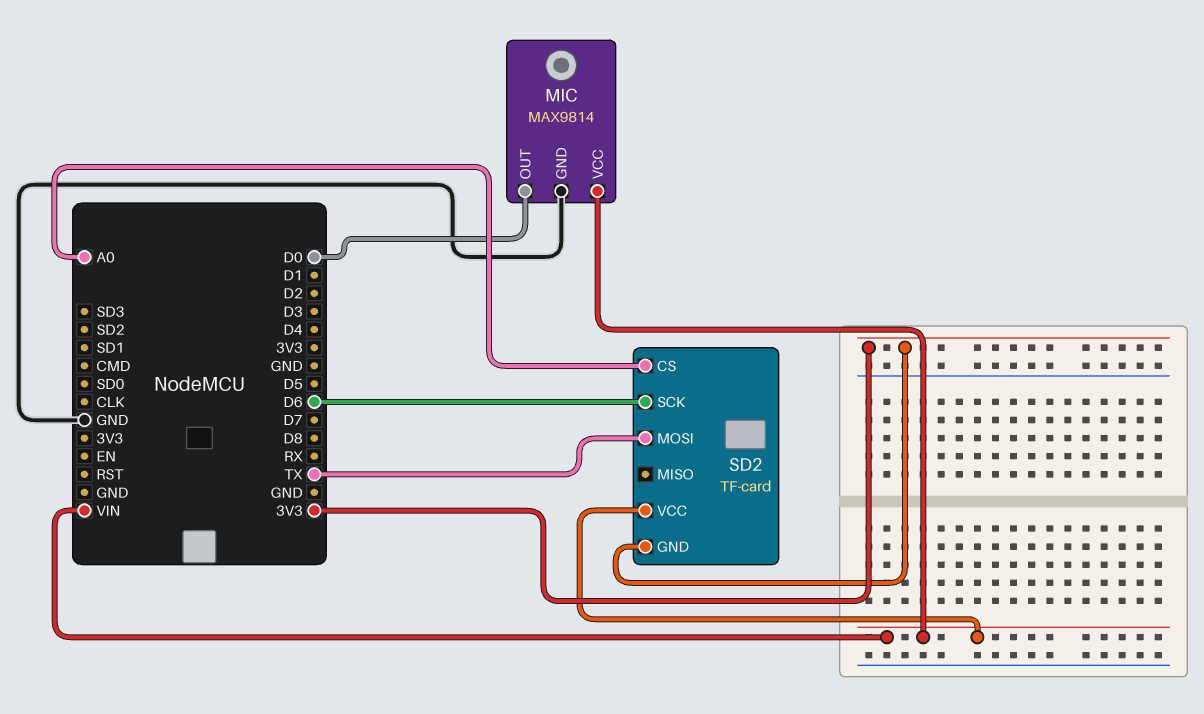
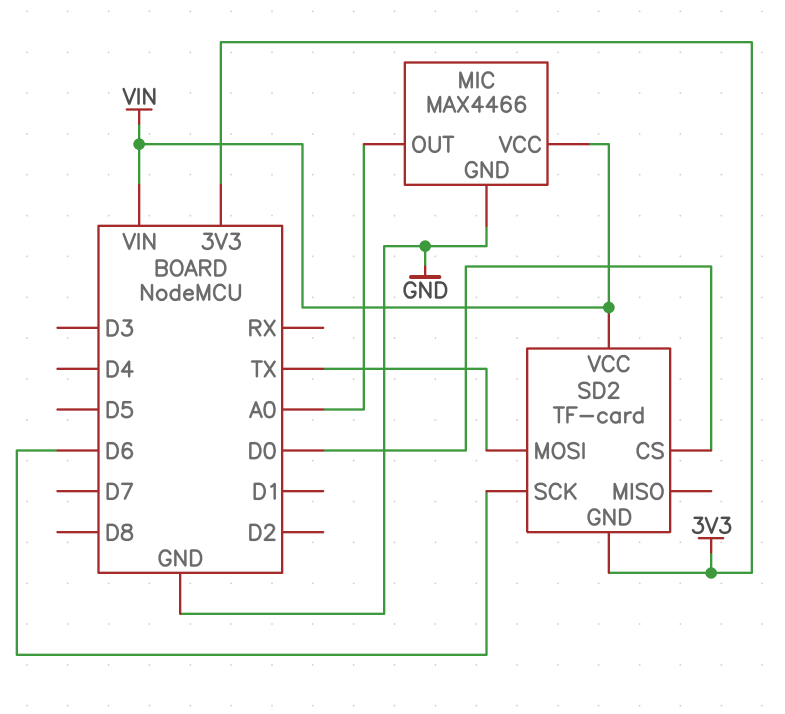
MIC: MAX9814 -> MAX4466
MIC pin OUT: D0 -> A0
SD2 pin CS: A0 -> D0

